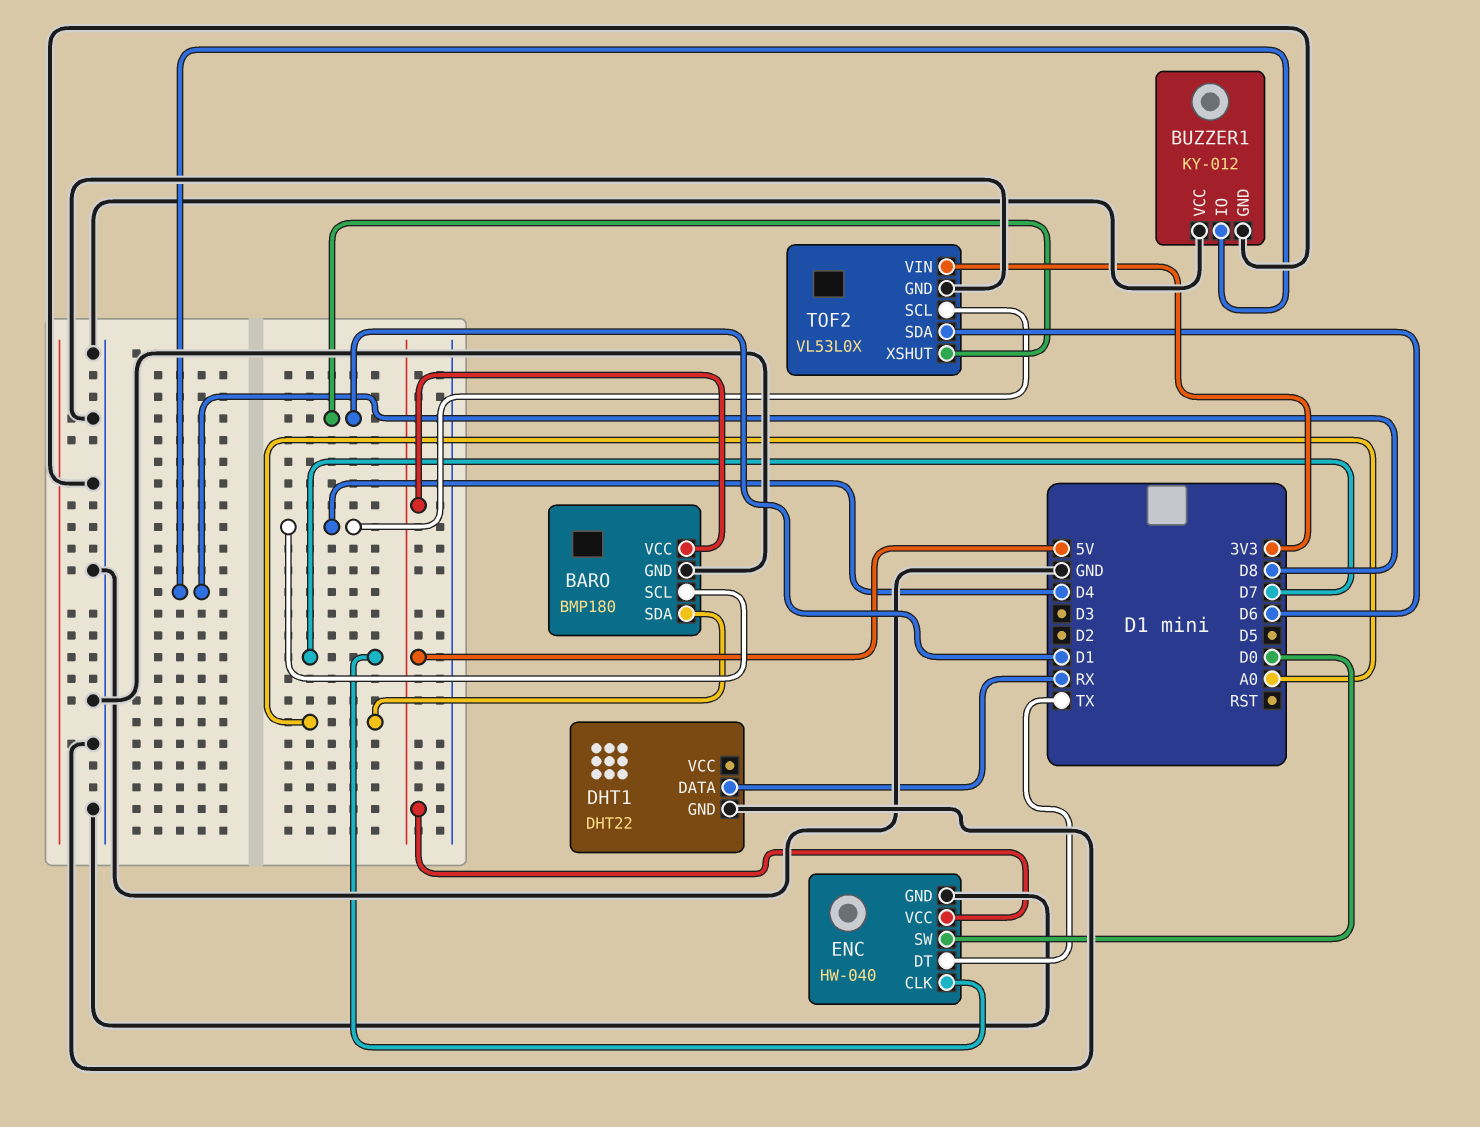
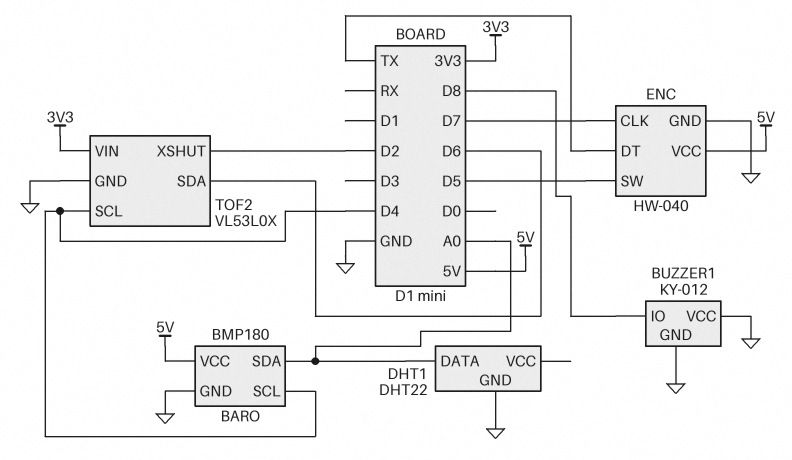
DHT1 pin DATA: RX -> A0
ENC pin SW: D0 -> D5
TOF2 pin XSHUT: D1 -> D2

